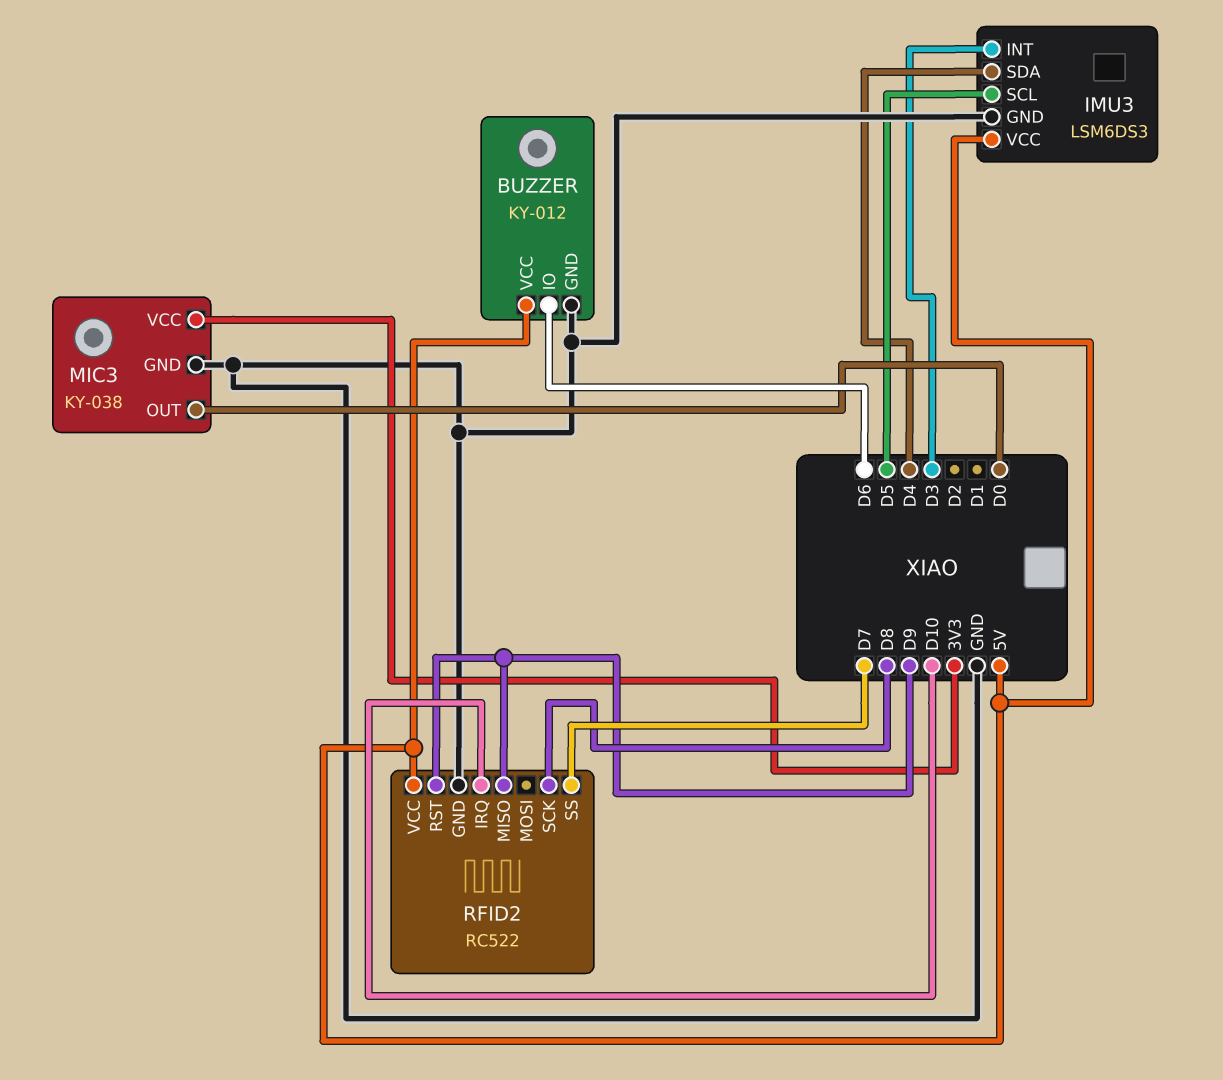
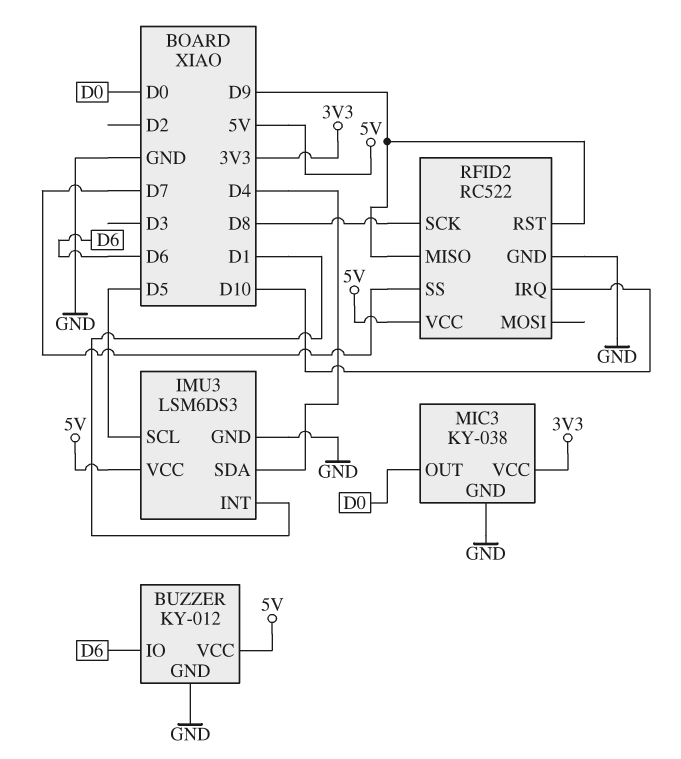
IMU3 pin INT: D3 -> D1

